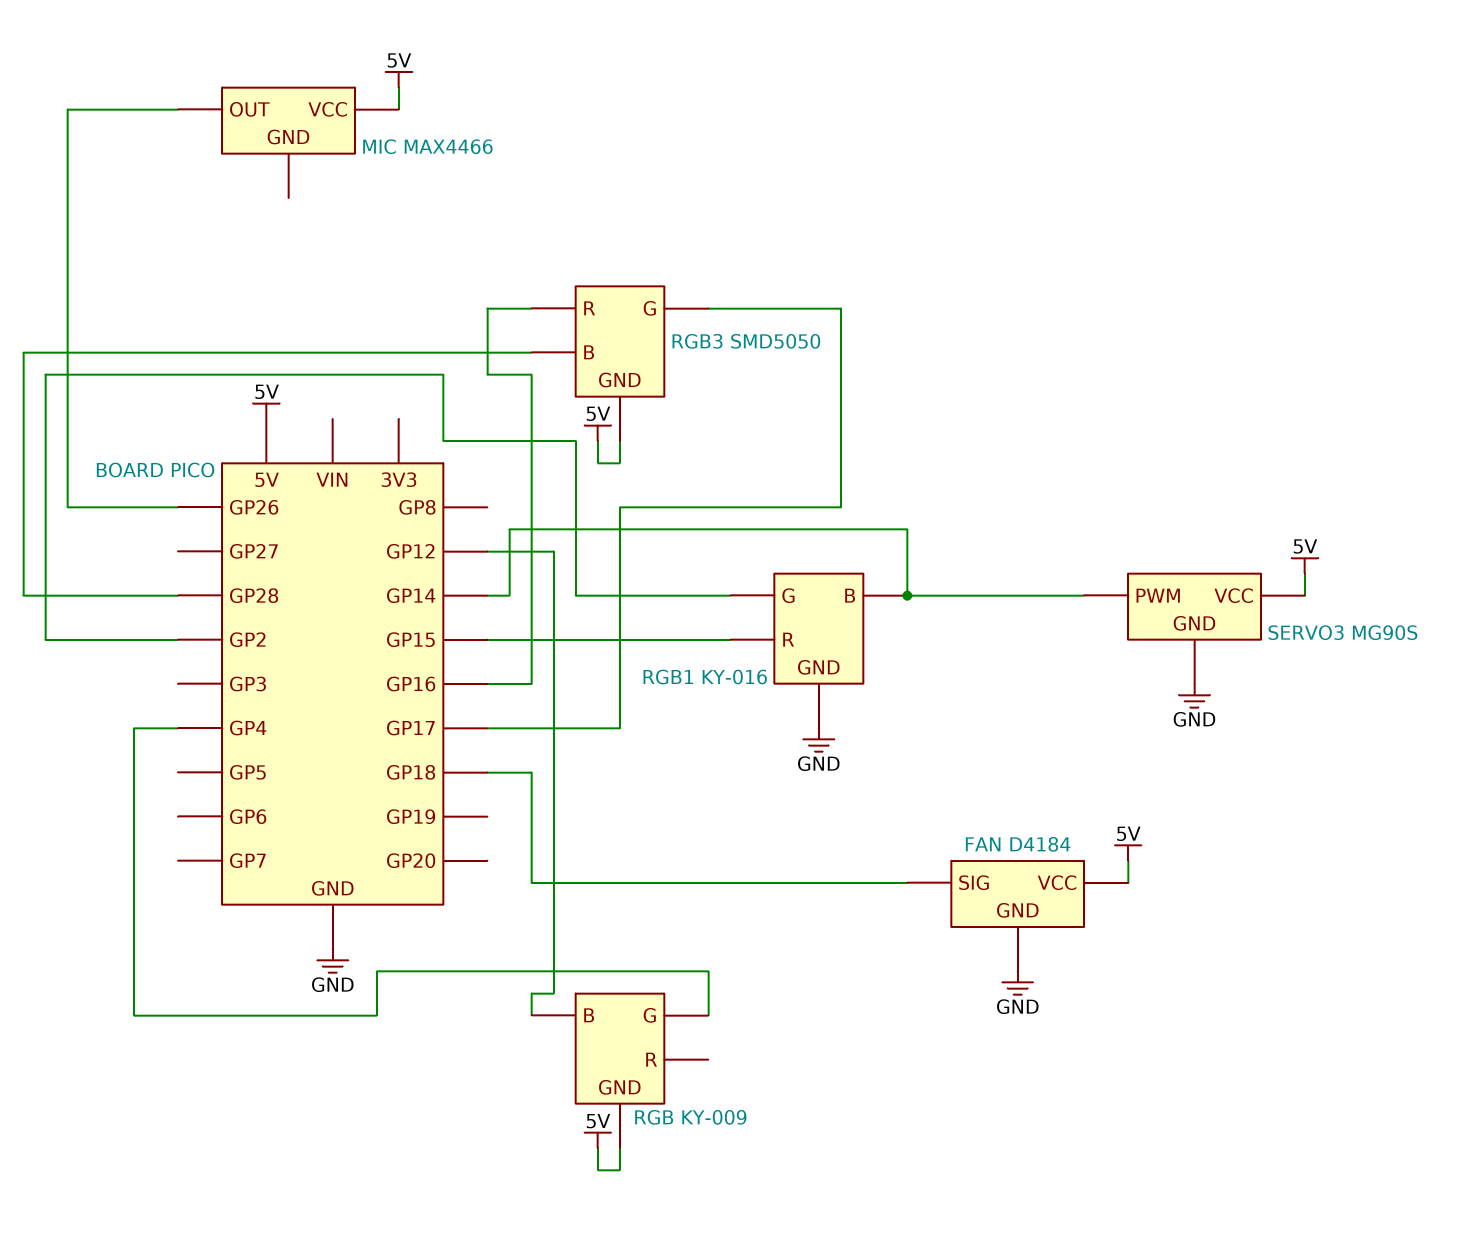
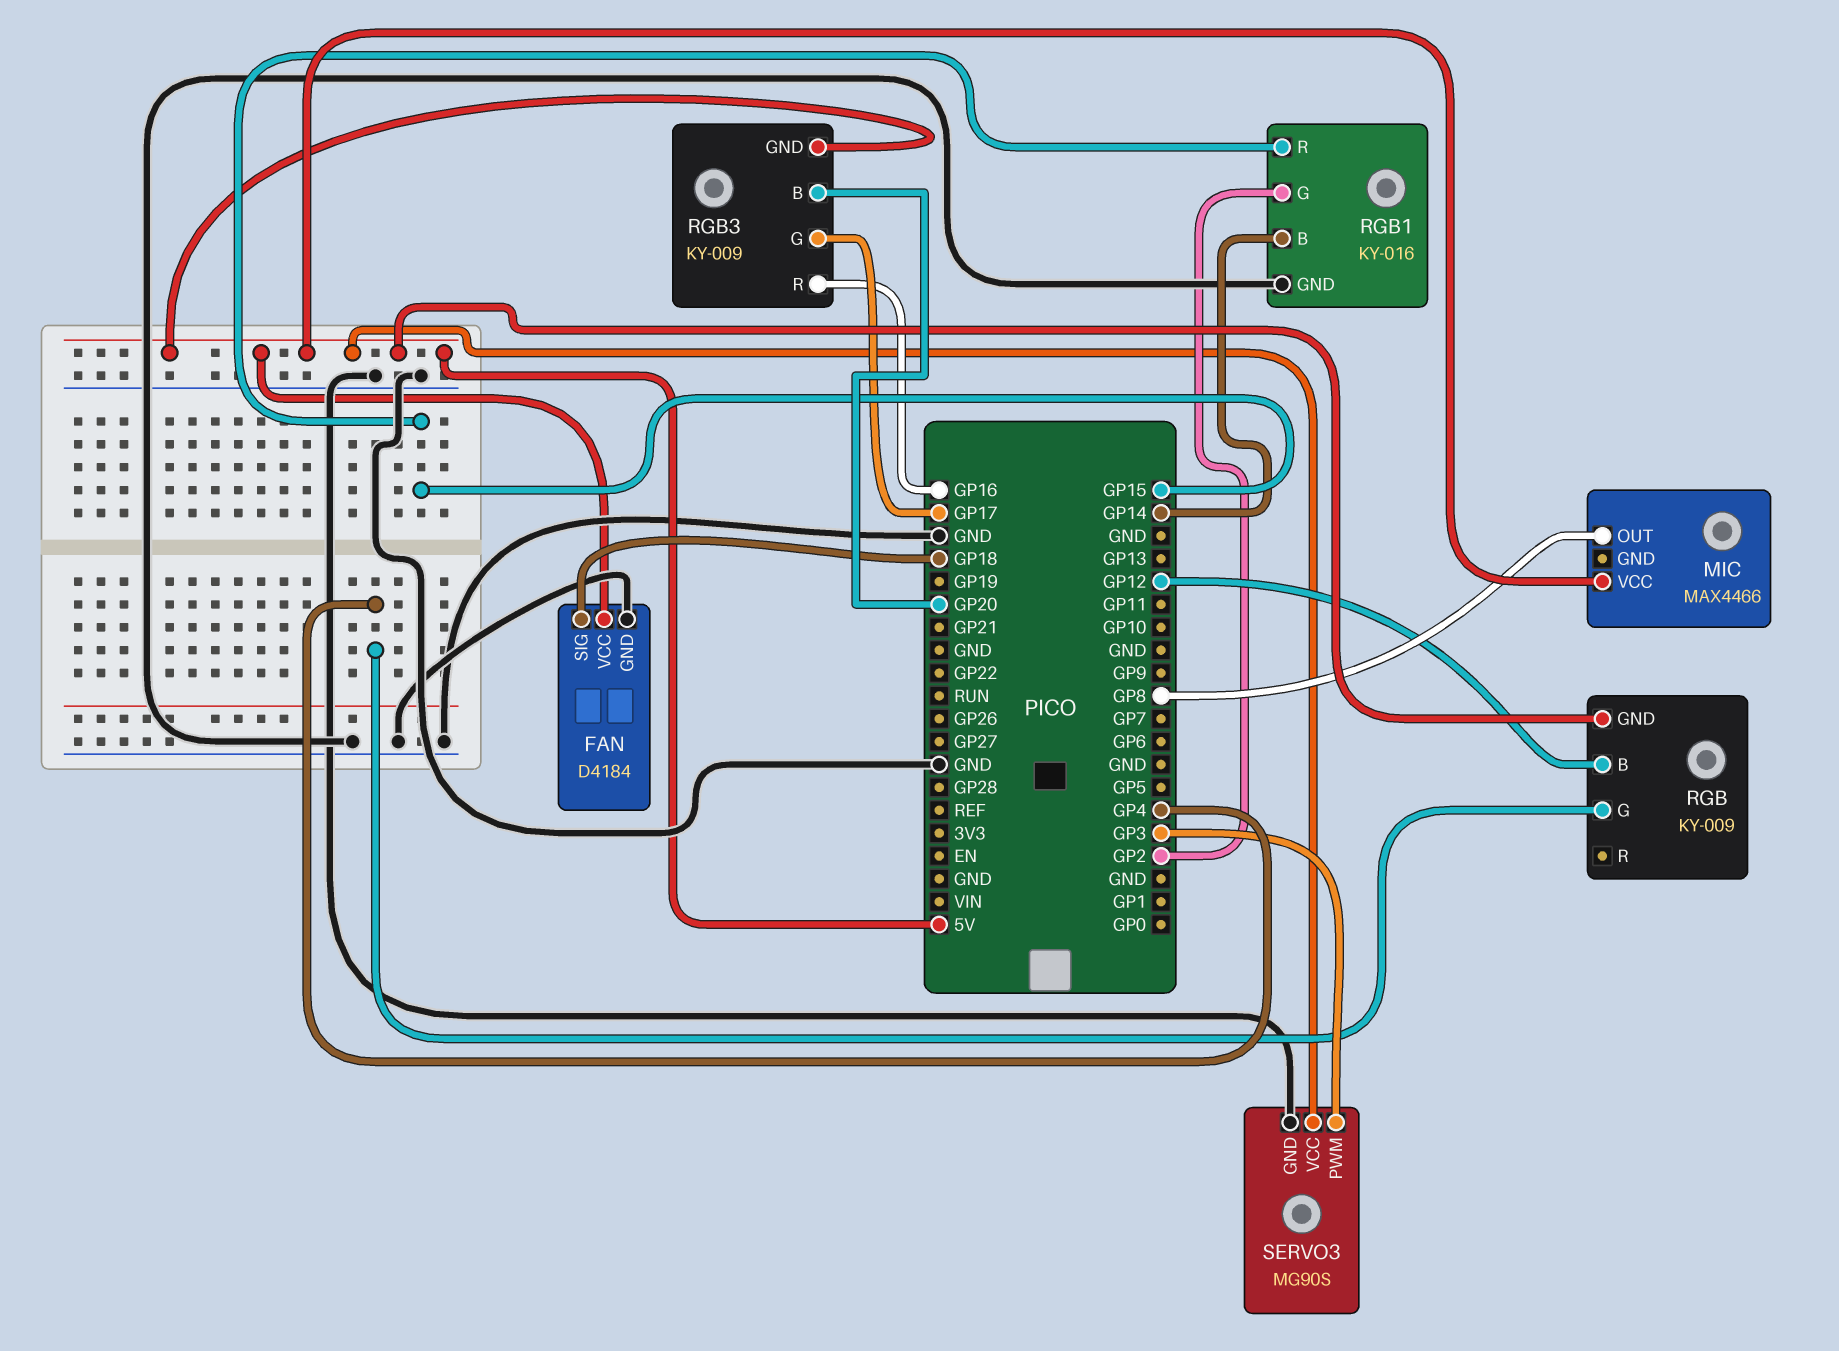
MIC pin OUT: GP26 -> GP8
RGB3: SMD5050 -> KY-009
RGB3 pin B: GP28 -> GP20
SERVO3 pin PWM: GP14 -> GP3

